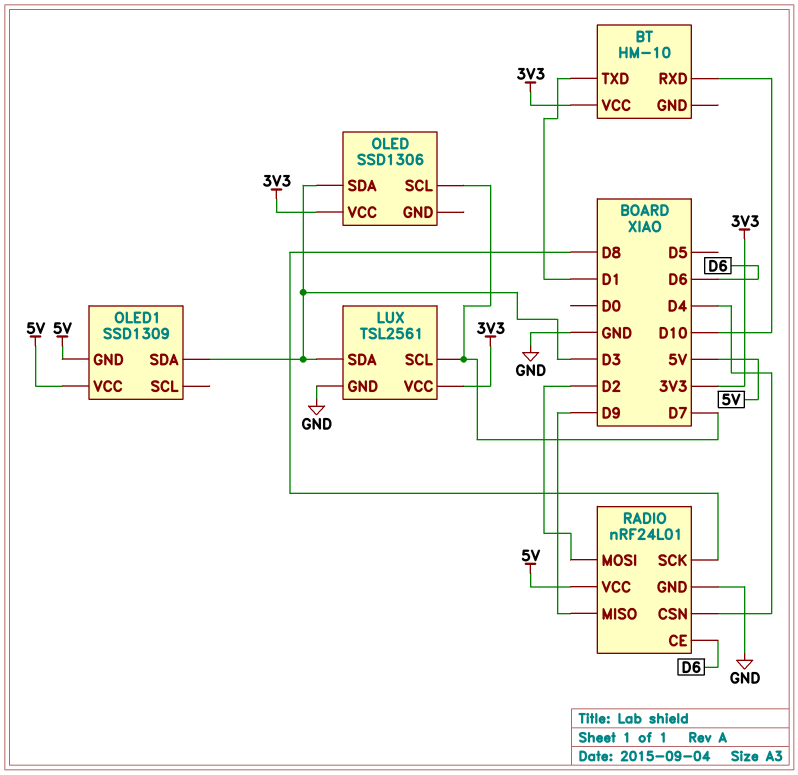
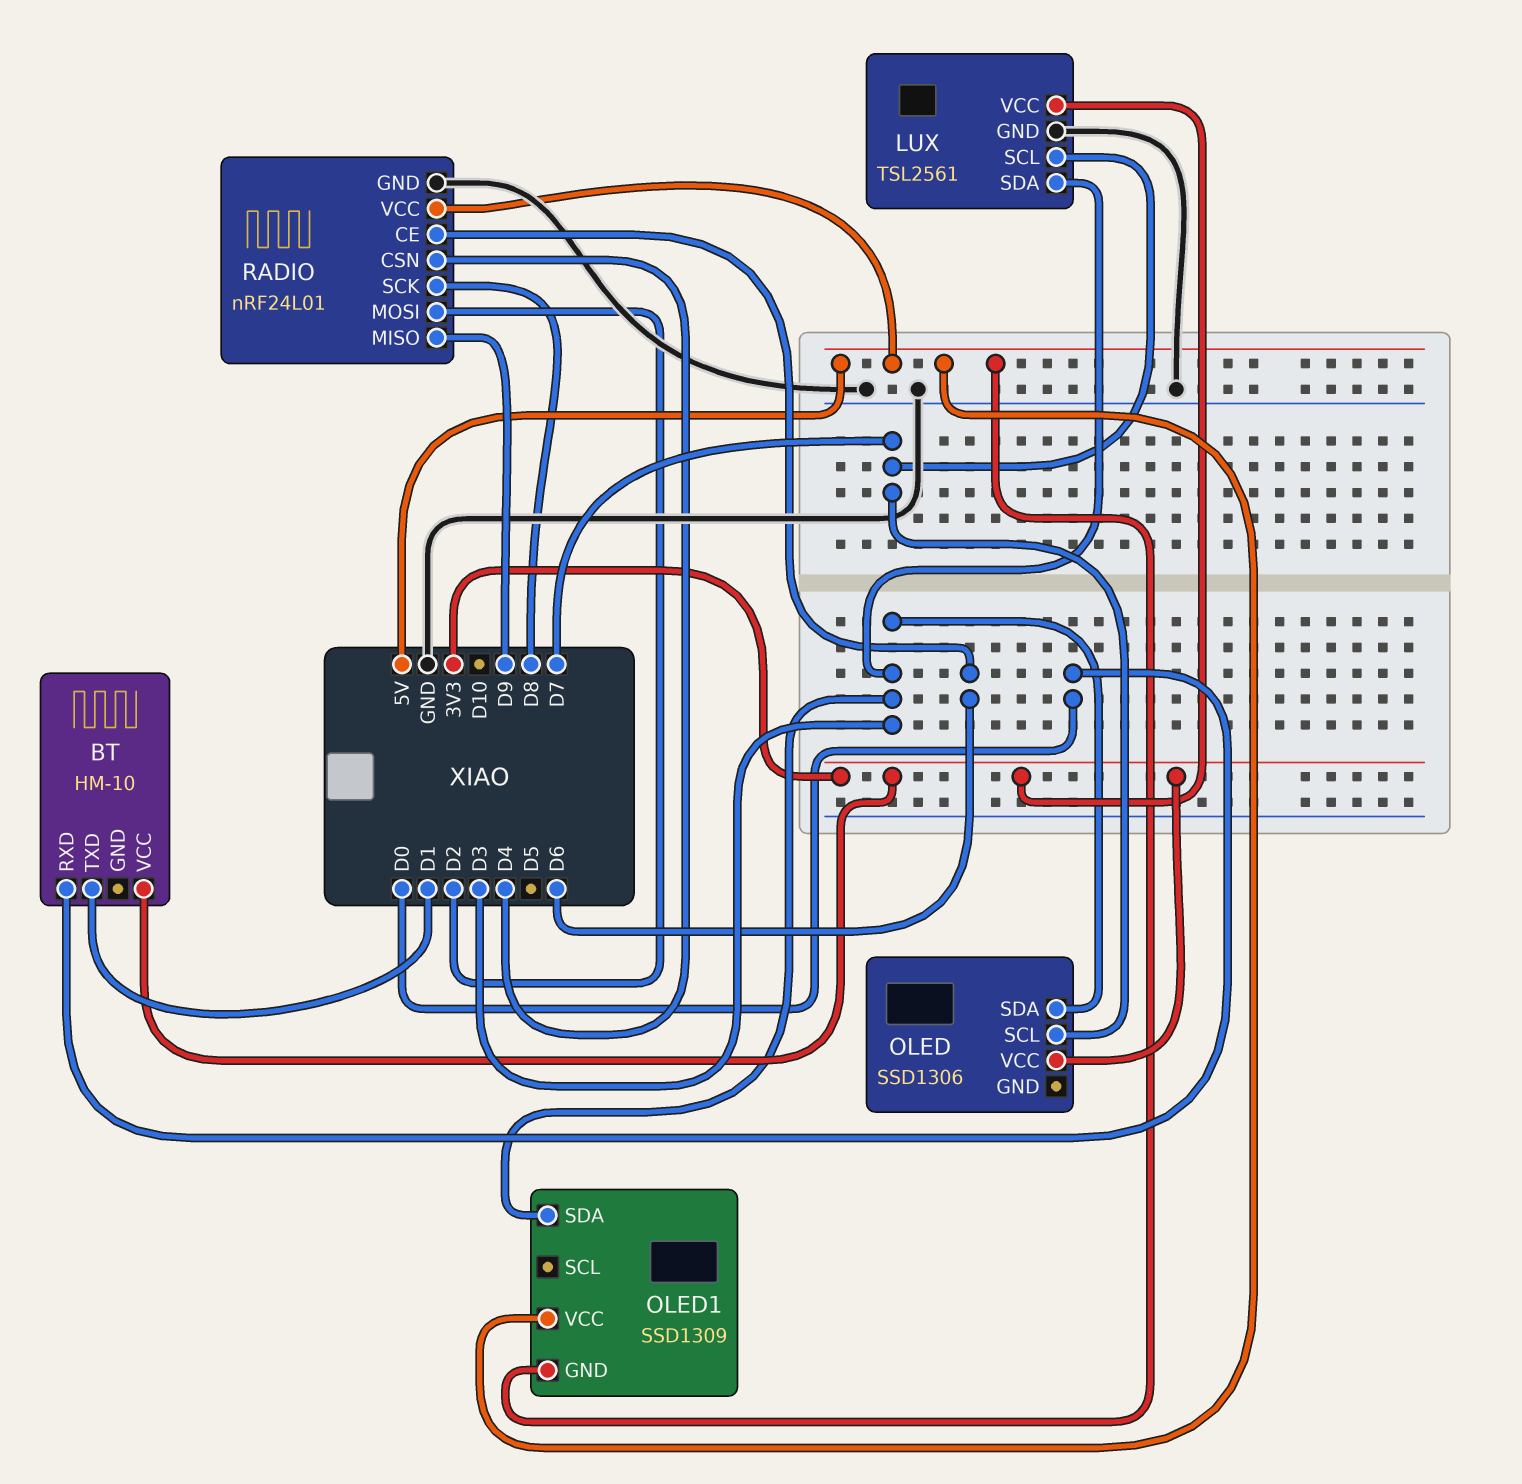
BT pin RXD: D10 -> D0

